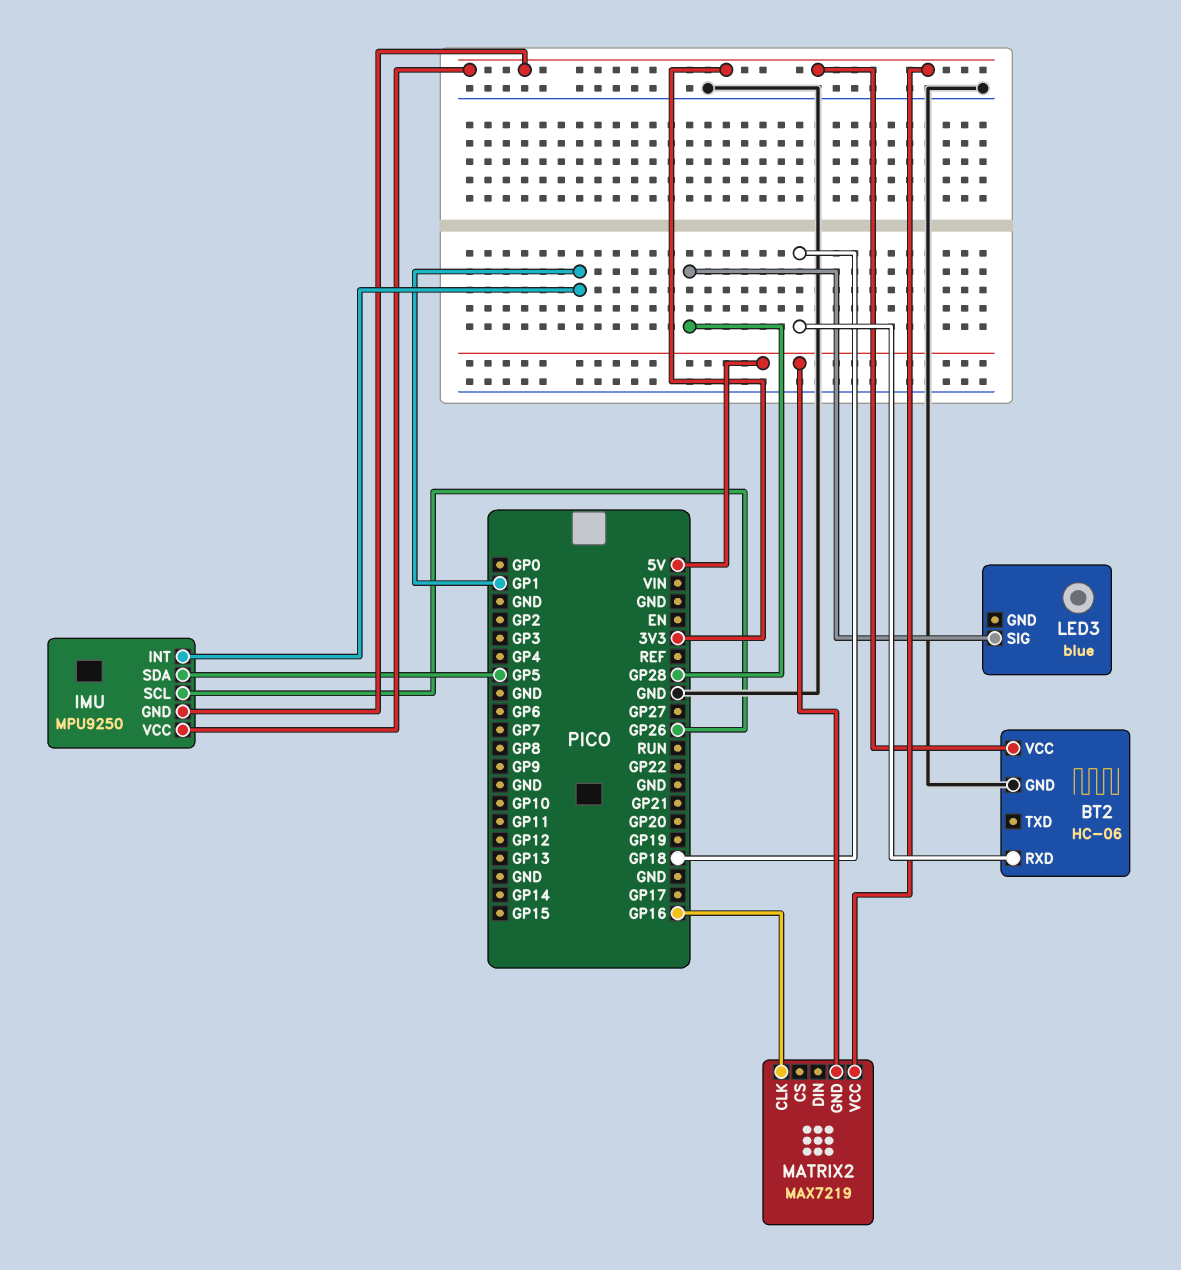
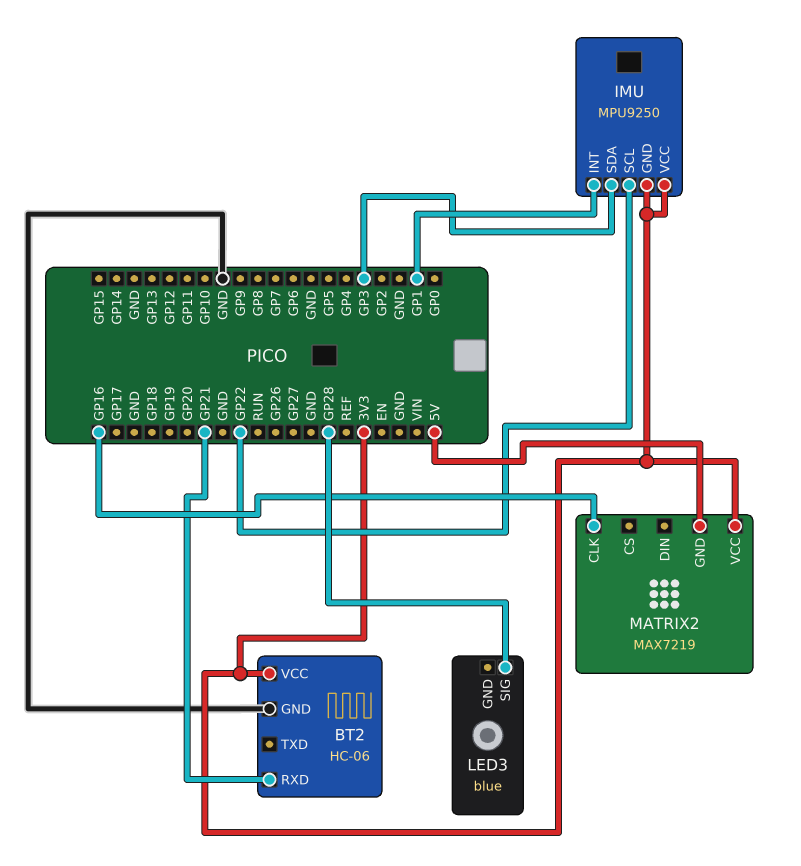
BT2 pin RXD: GP18 -> GP21
IMU pin SCL: GP26 -> GP22
IMU pin SDA: GP5 -> GP3

